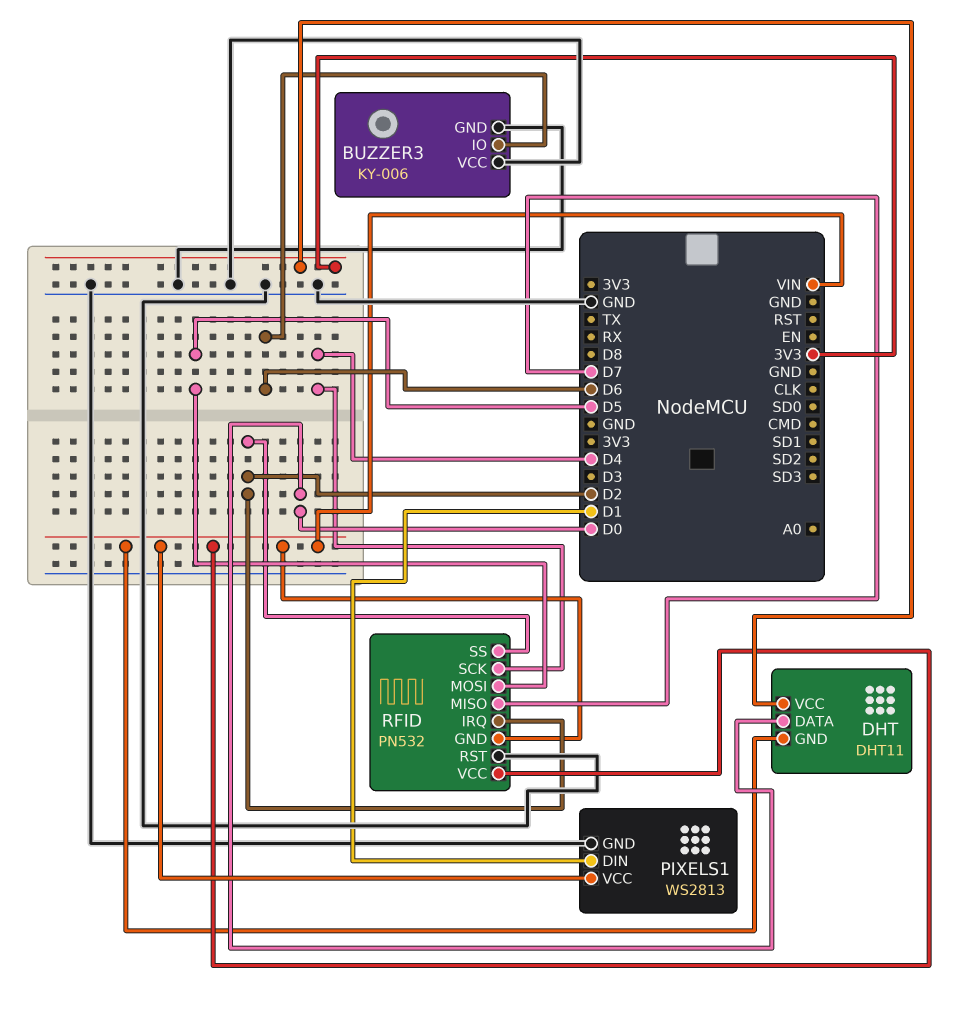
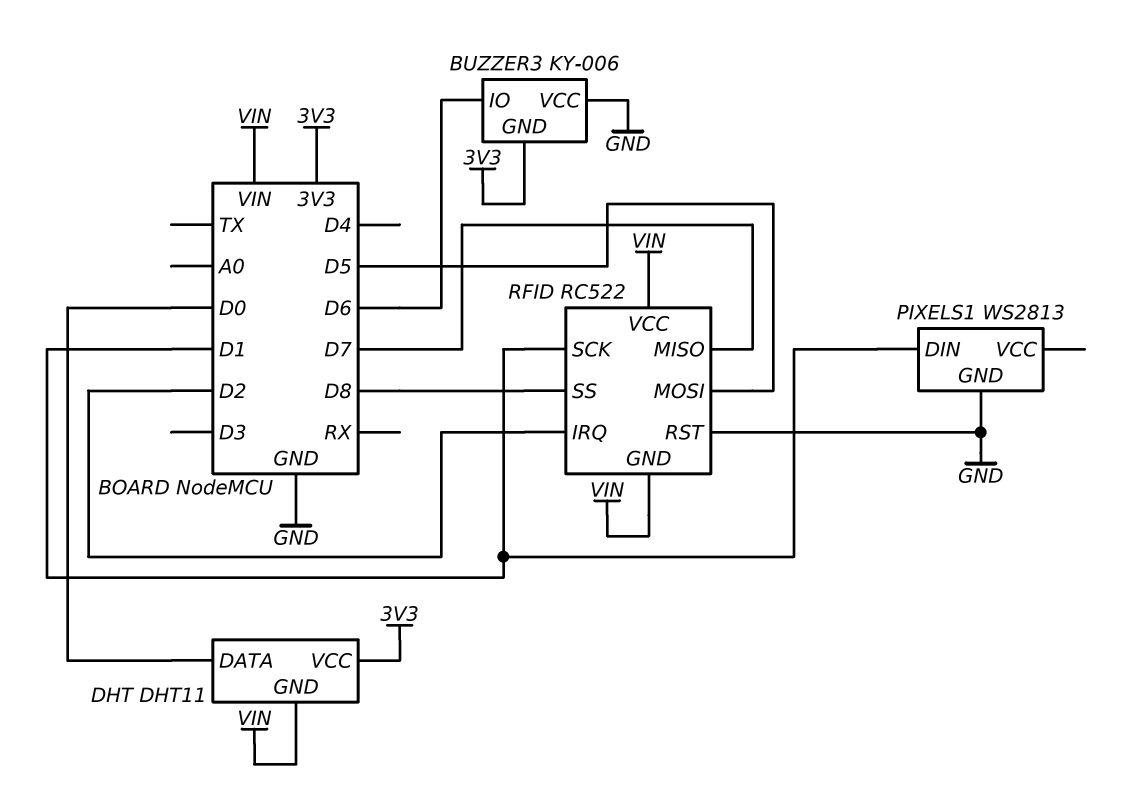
BUZZER3 pin GND: GND -> 3V3
PIXELS1 pin VCC: VIN -> none
RFID: PN532 -> RC522
RFID pin SCK: D4 -> D1
RFID pin SS: D2 -> D8

